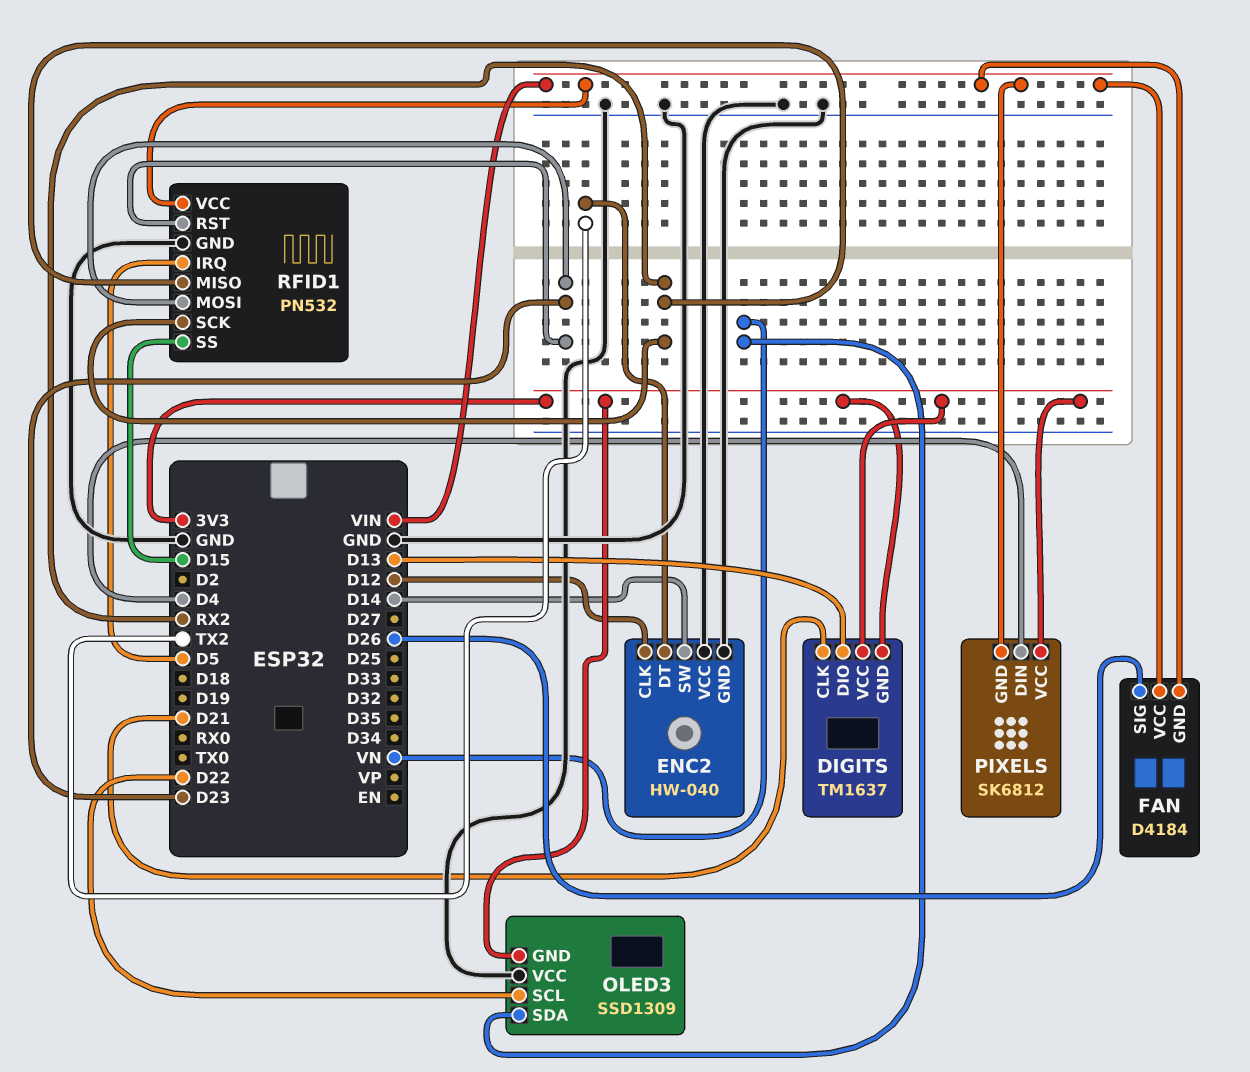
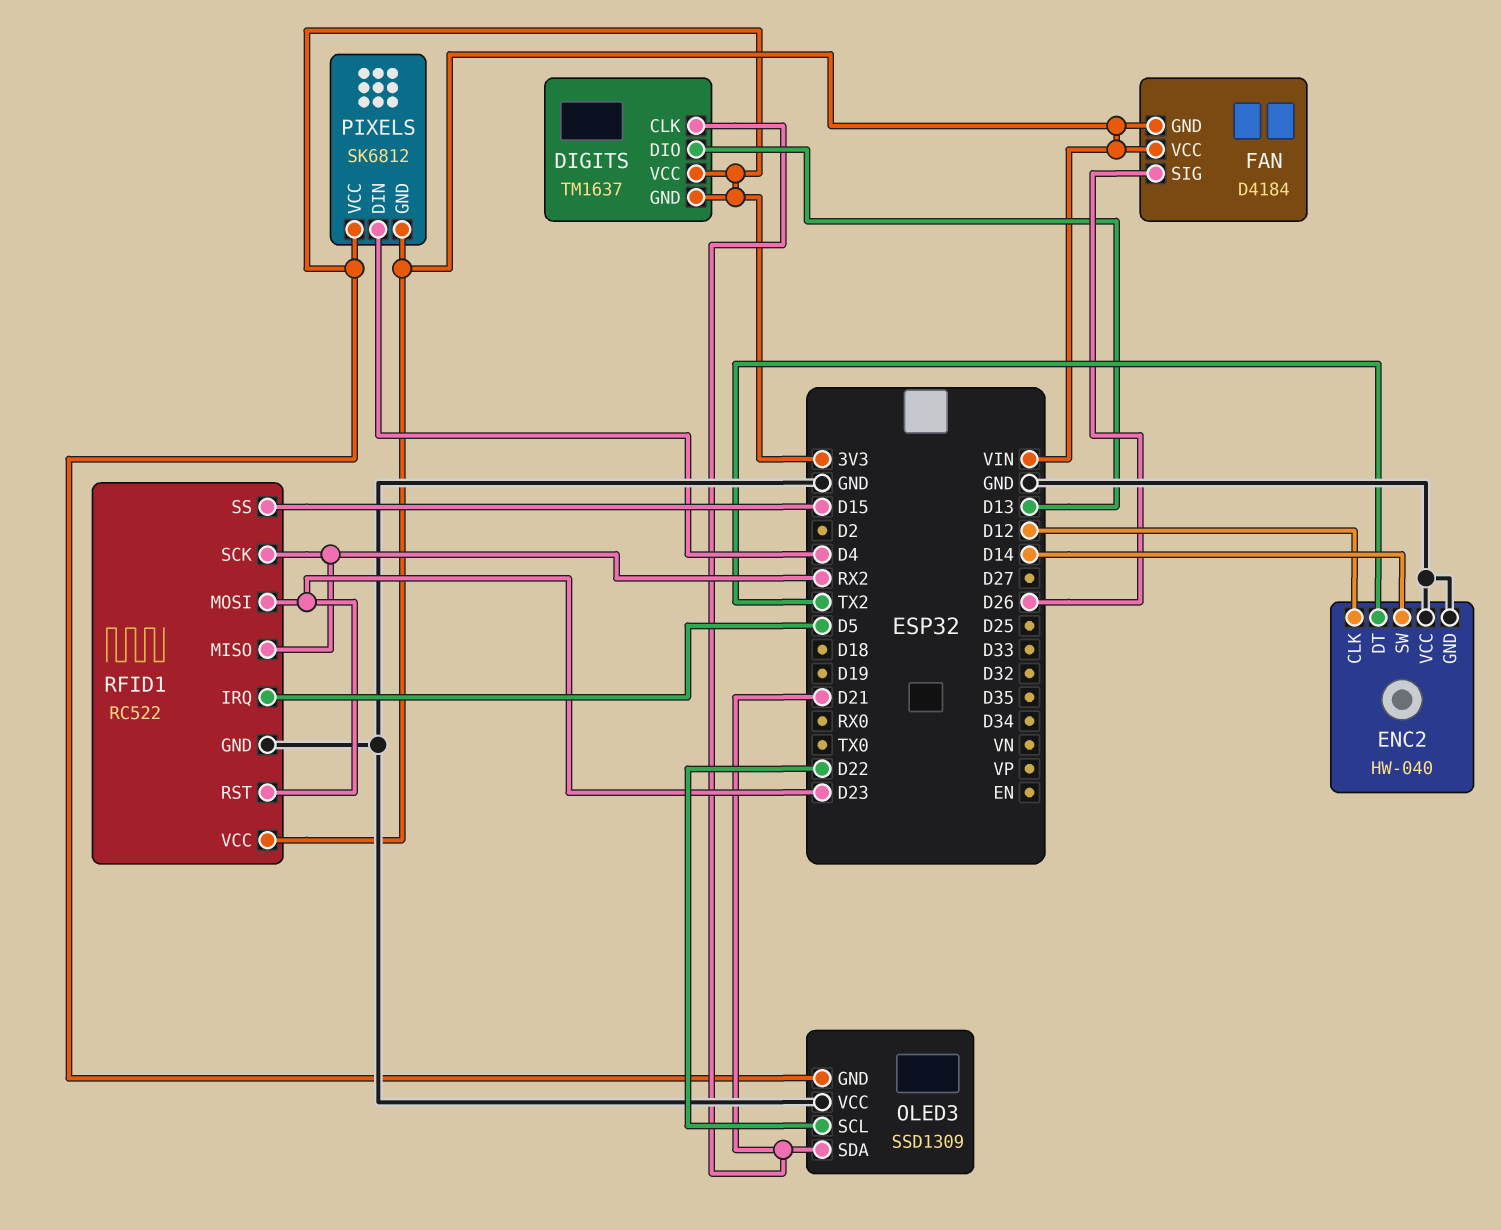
OLED3 pin SDA: VN -> D21
RFID1: PN532 -> RC522

